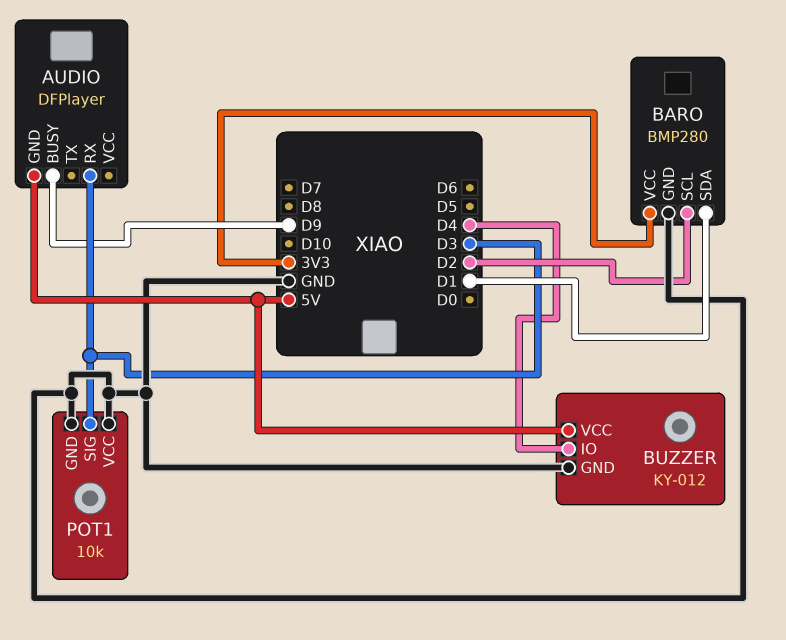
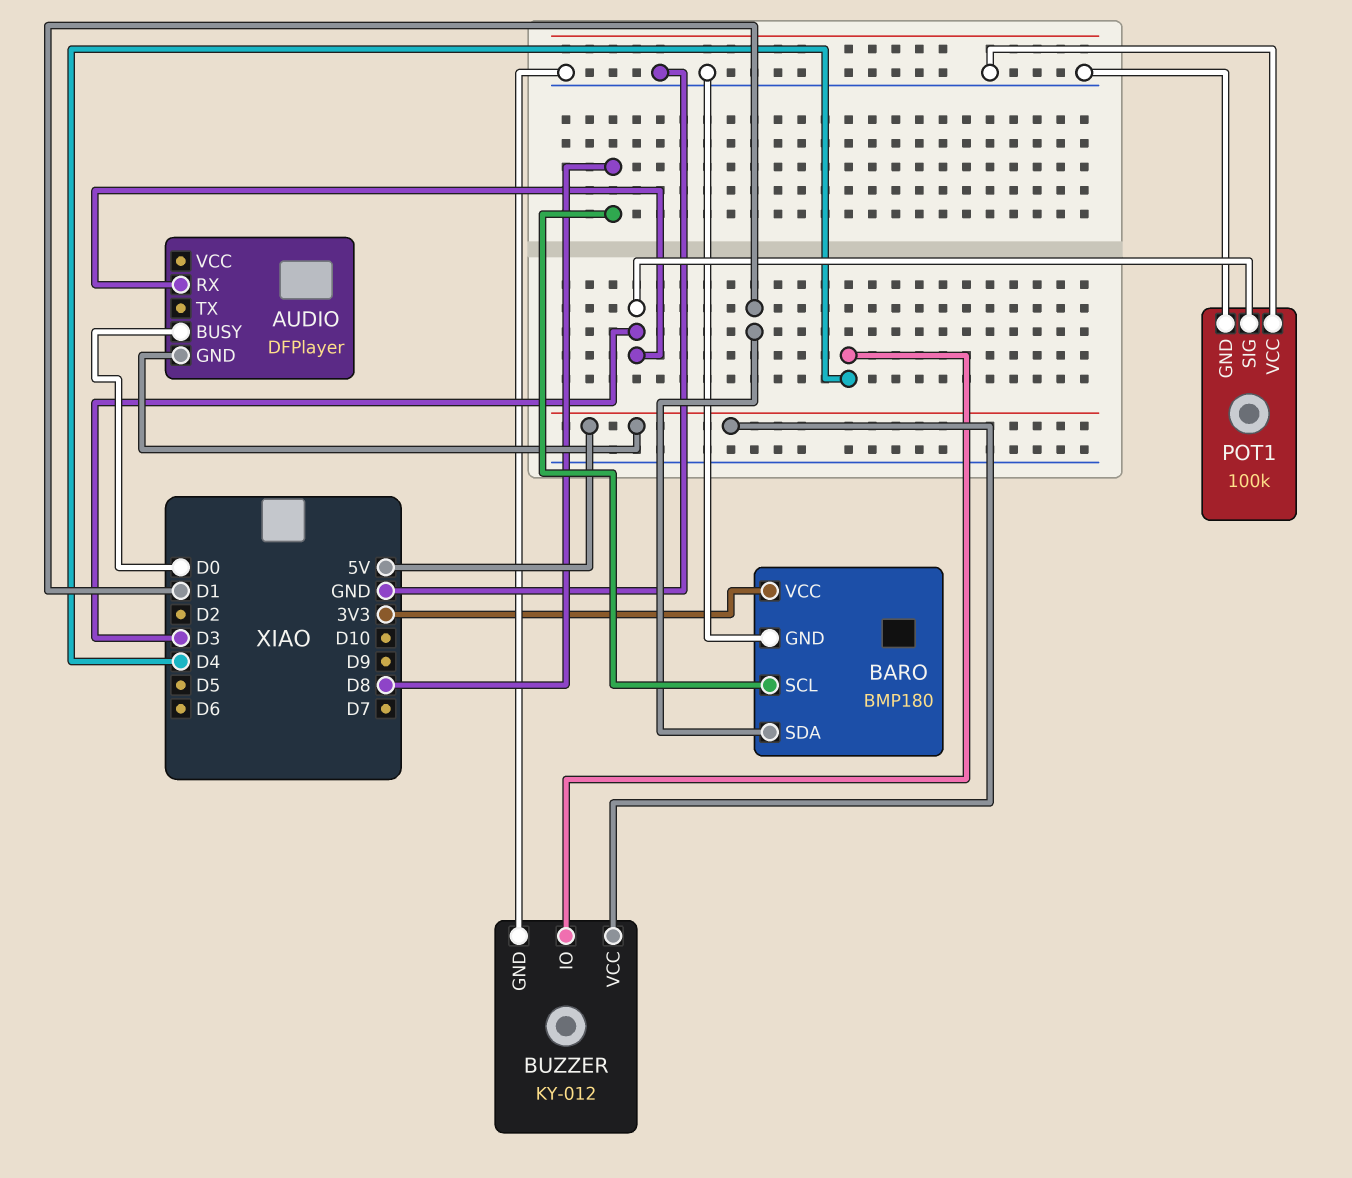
AUDIO pin BUSY: D9 -> D0
BARO: BMP280 -> BMP180
BARO pin SCL: D2 -> D8
POT1: 10k -> 100k

